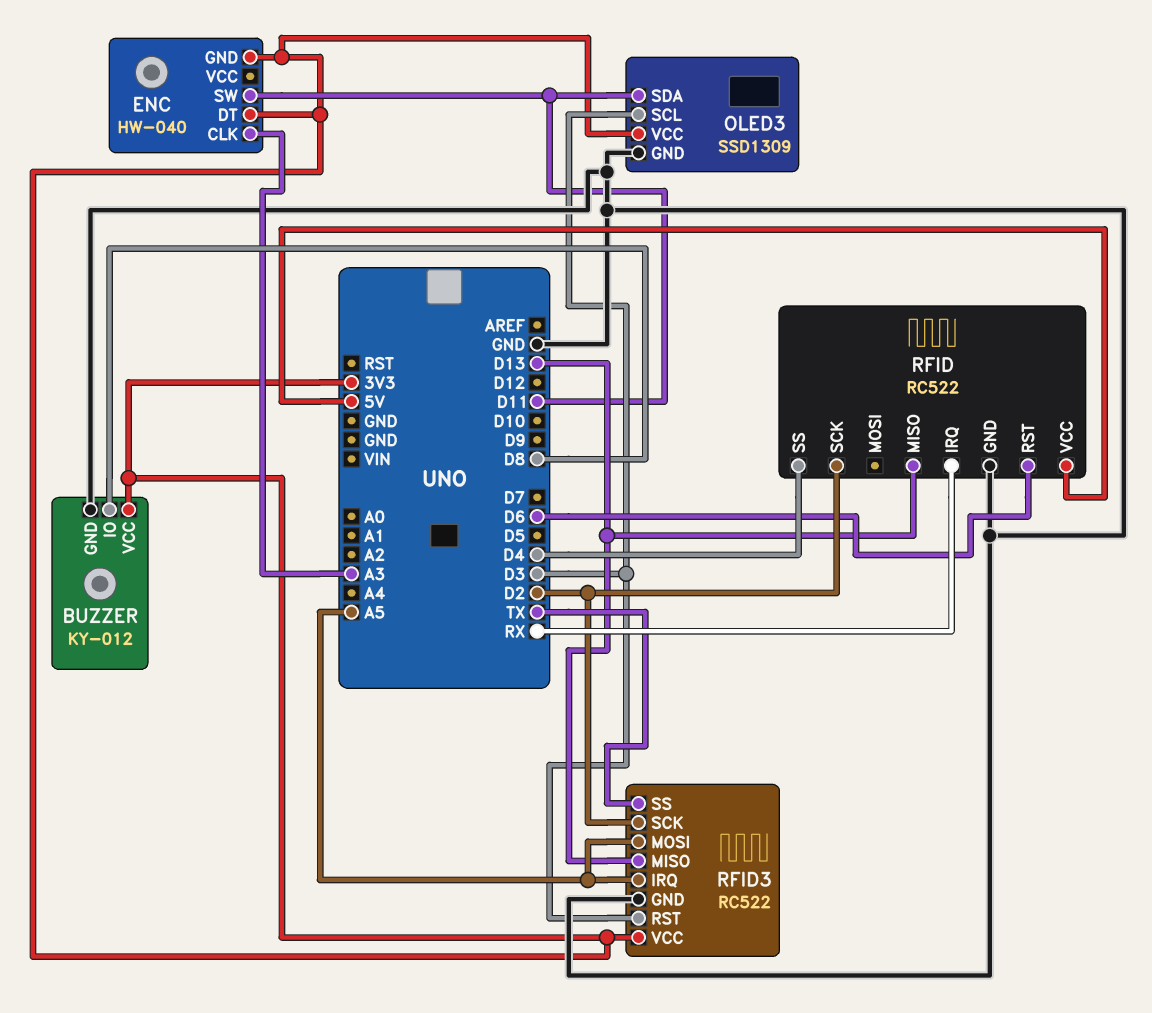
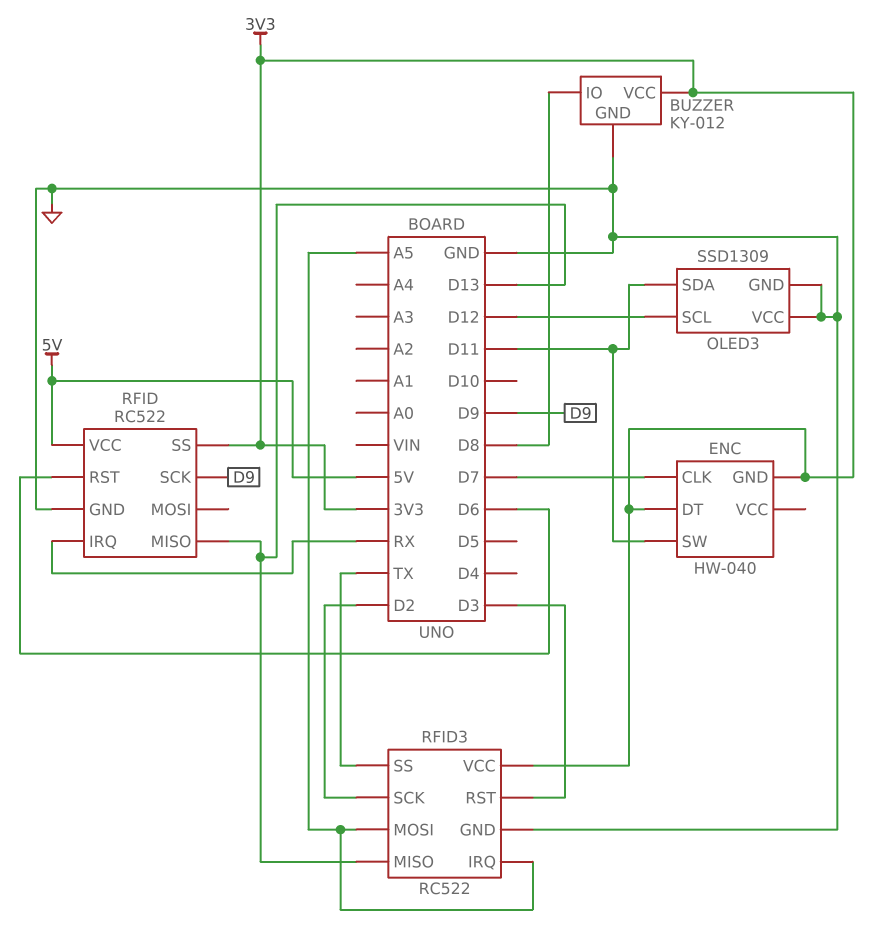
ENC pin CLK: A3 -> D7
OLED3 pin SCL: D3 -> D12
OLED3 pin VCC: 3V3 -> GND
RFID pin SCK: D2 -> D9
RFID pin SS: D4 -> 3V3

